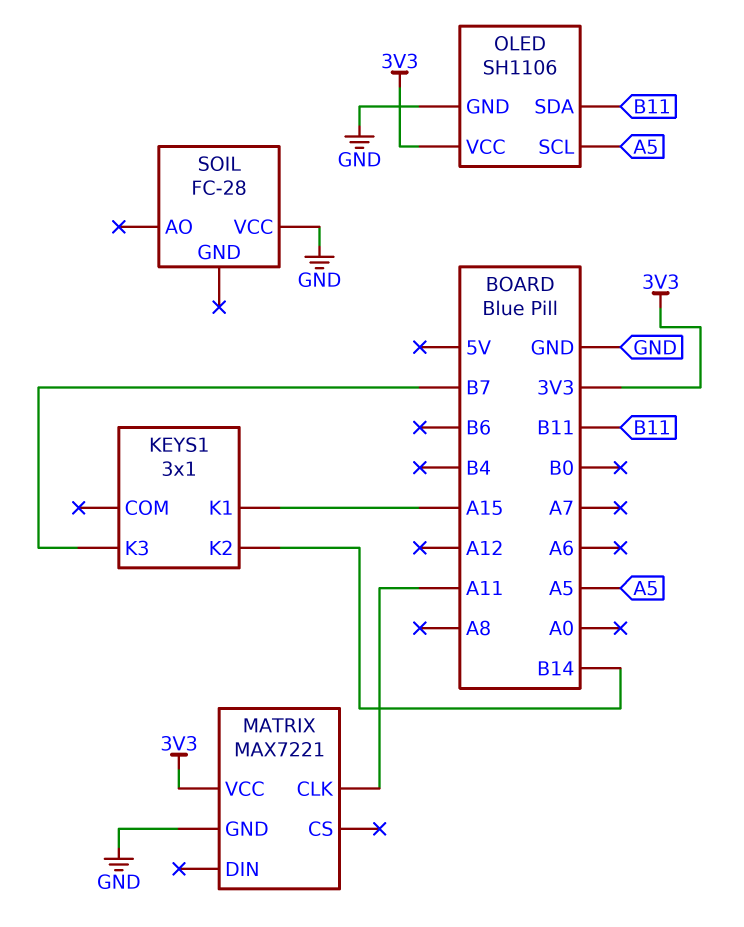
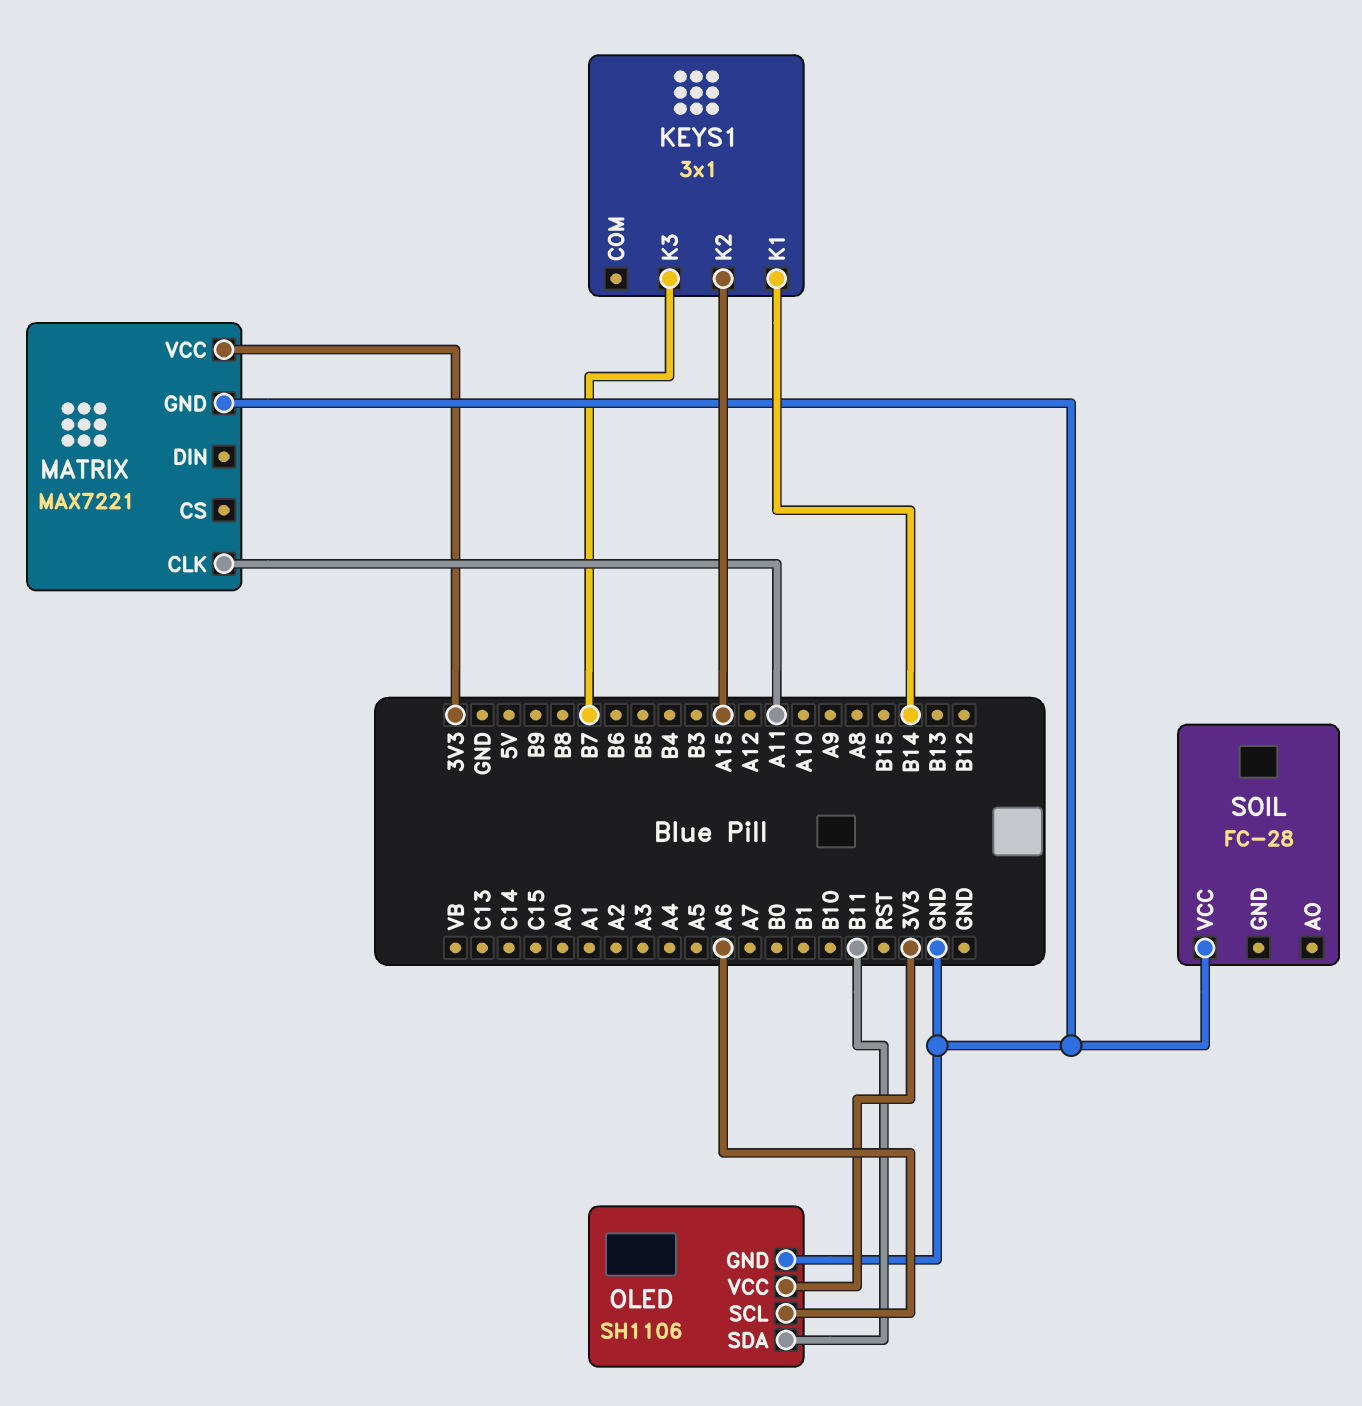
KEYS1 pin K1: A15 -> B14
KEYS1 pin K2: B14 -> A15
OLED pin SCL: A5 -> A6

